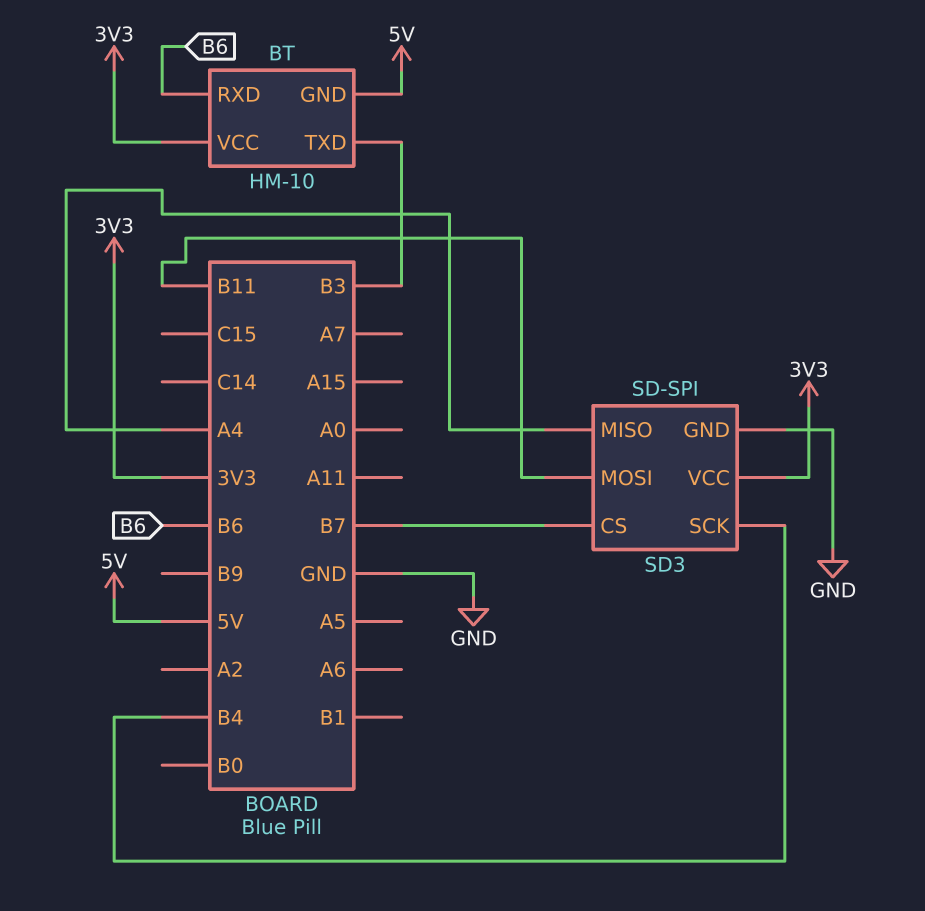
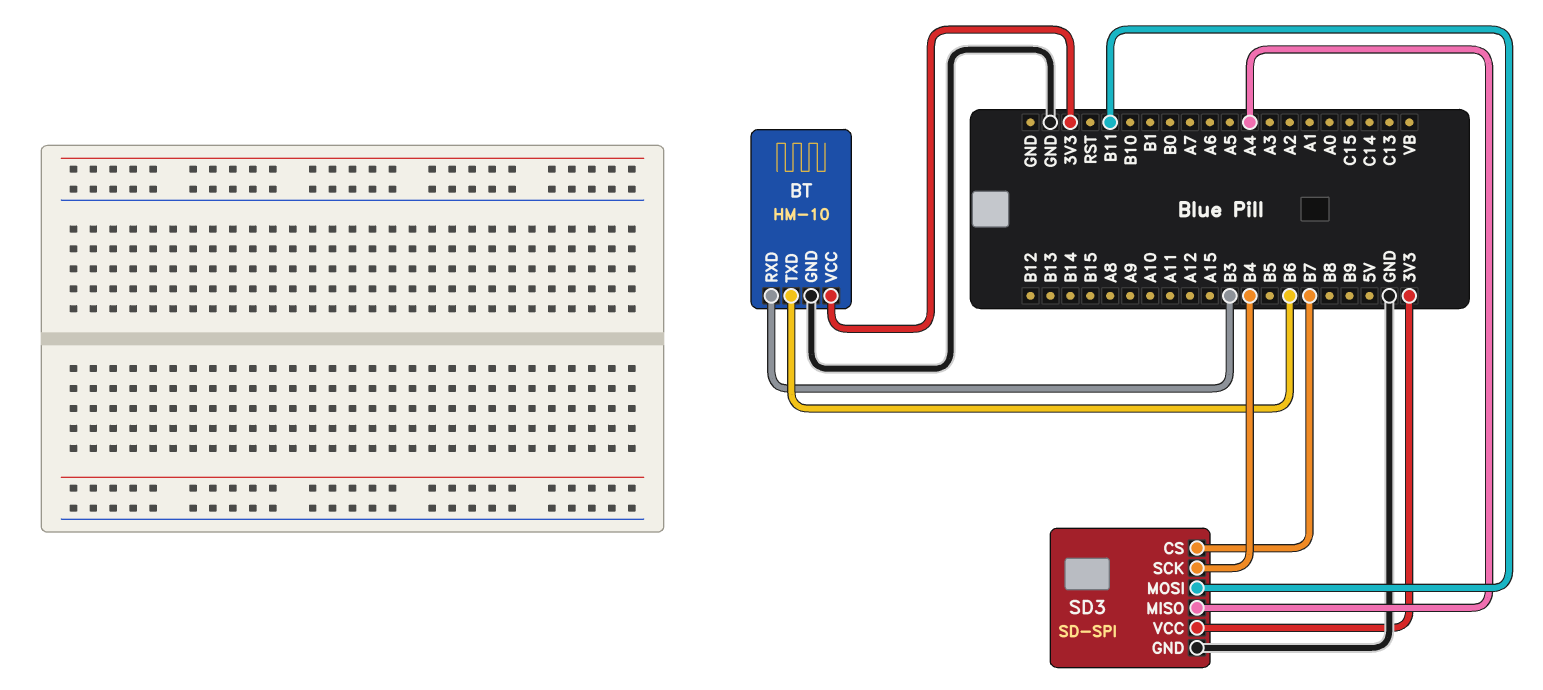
BT pin GND: 5V -> GND
BT pin RXD: B6 -> B3
BT pin TXD: B3 -> B6

